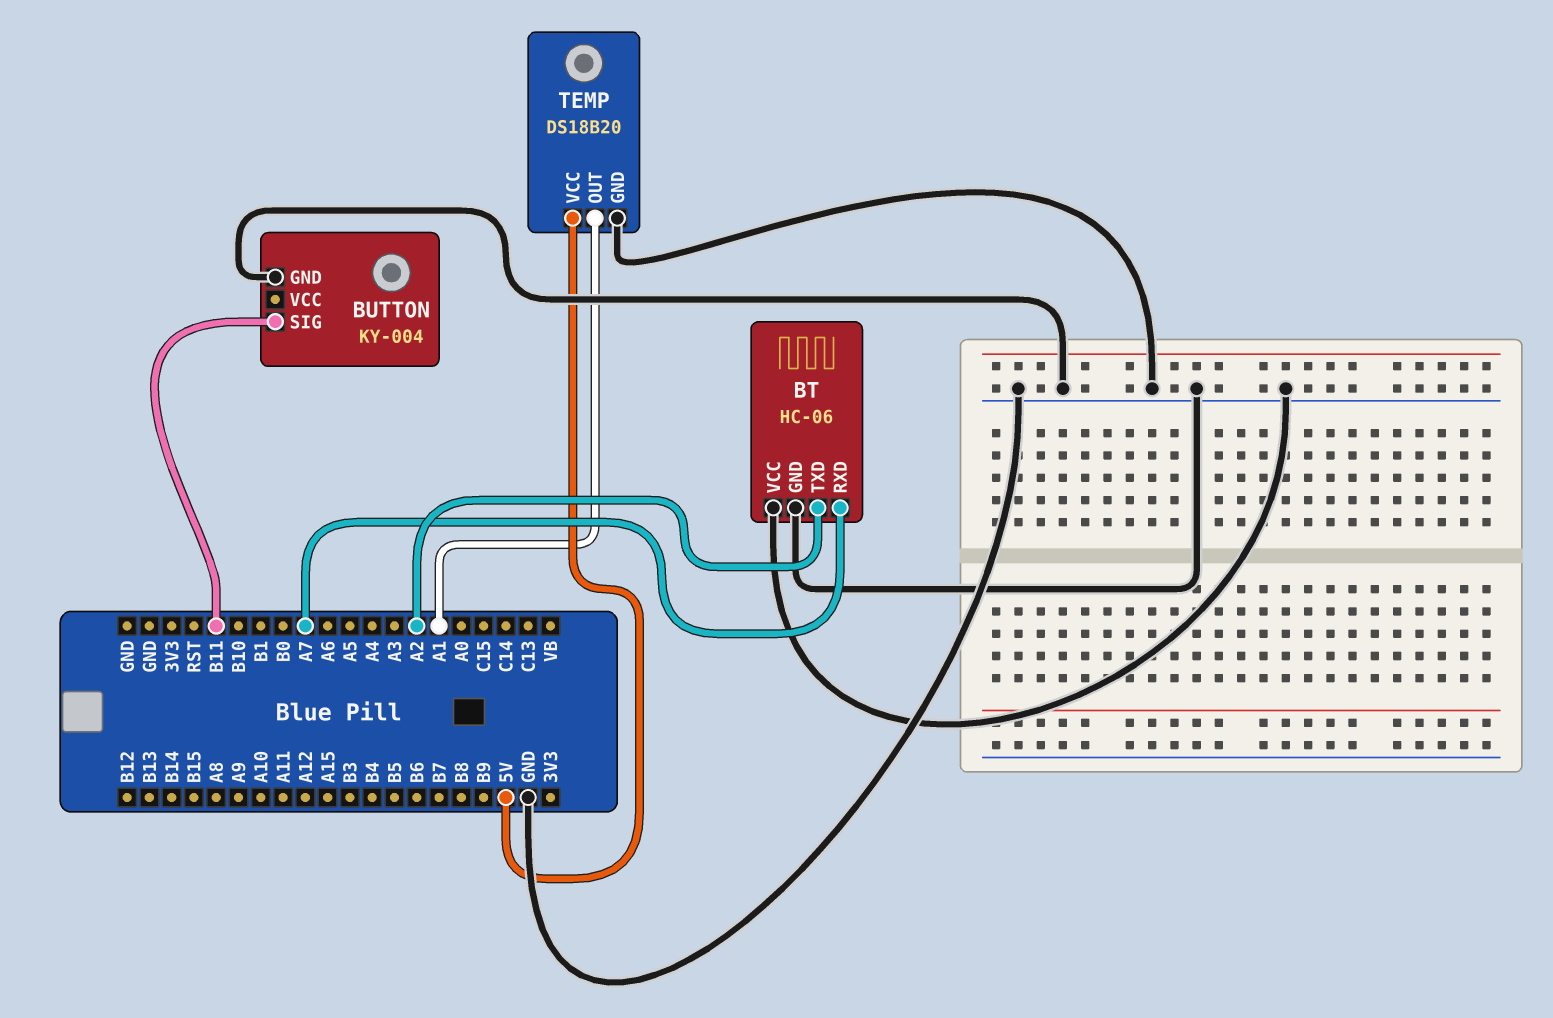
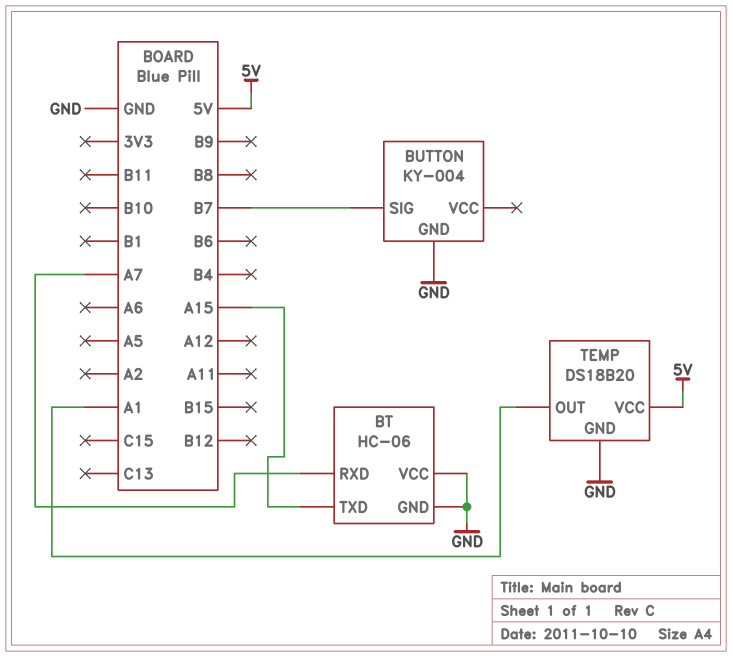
BT pin TXD: A2 -> A15
BUTTON pin SIG: B11 -> B7

